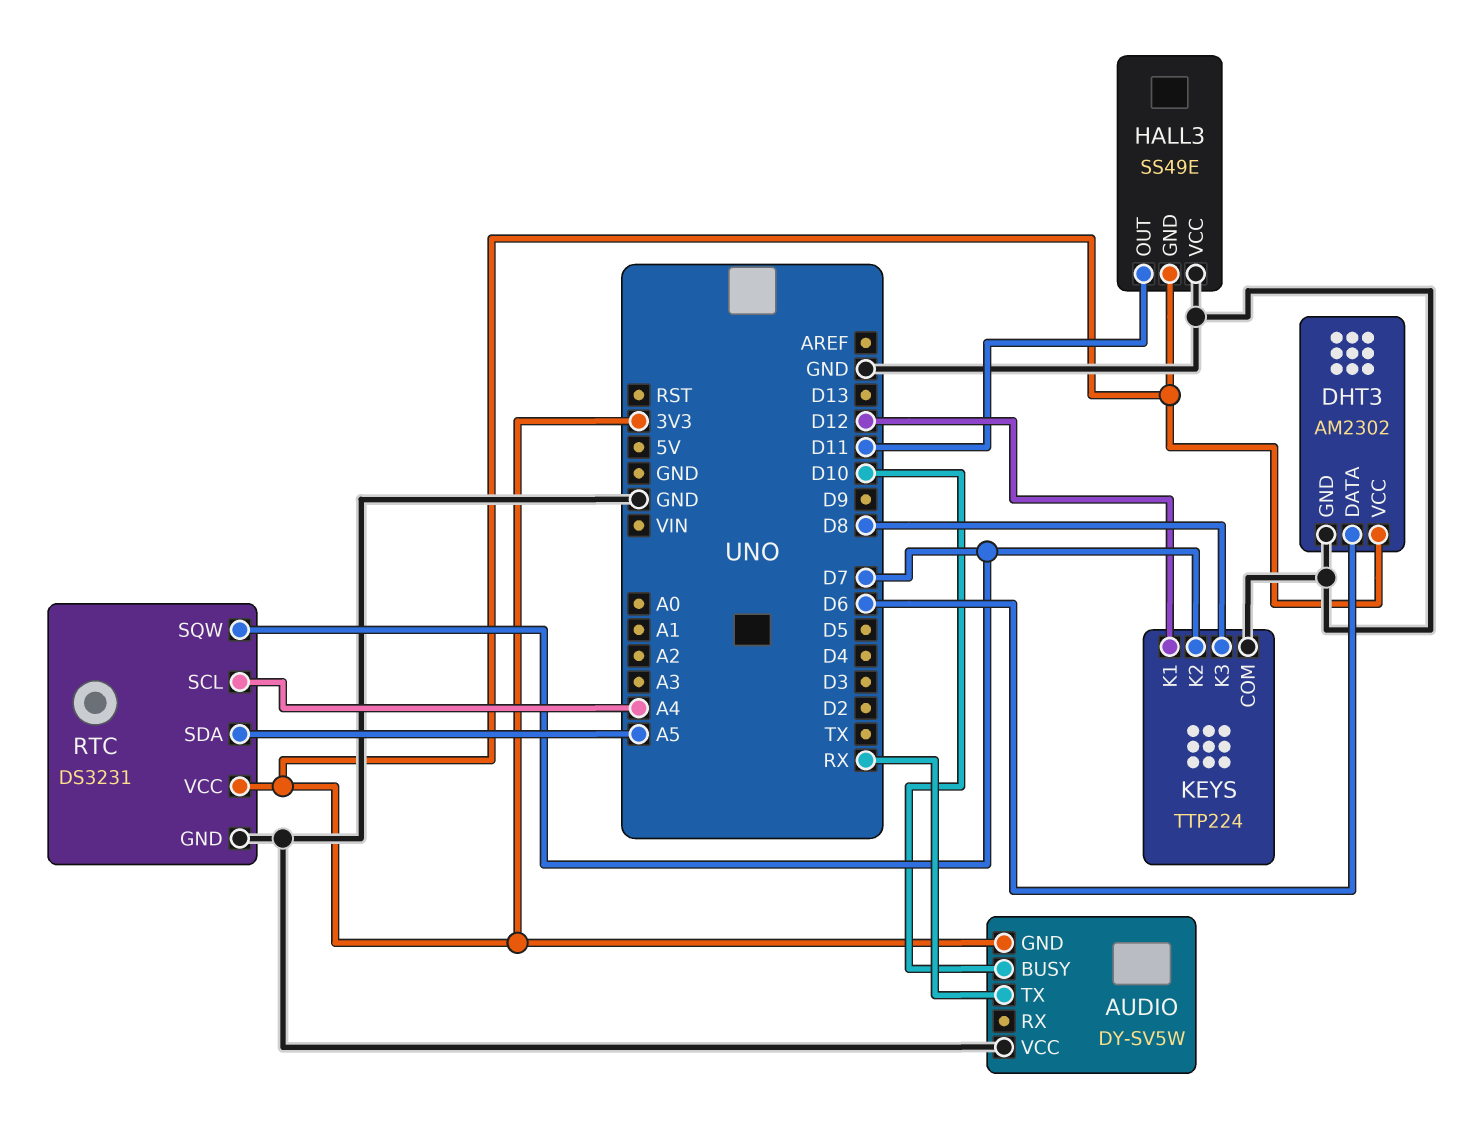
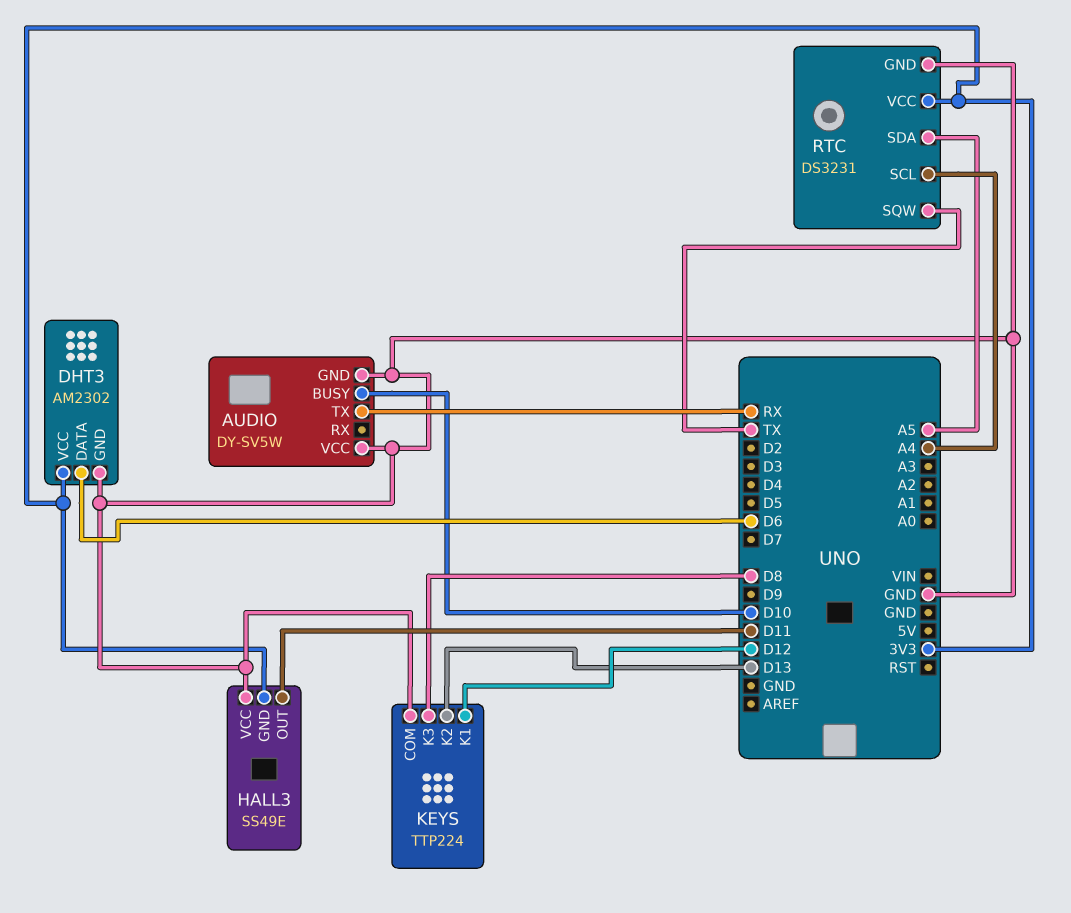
AUDIO pin GND: 3V3 -> GND
KEYS pin K2: D7 -> D13
RTC pin SQW: D7 -> TX

